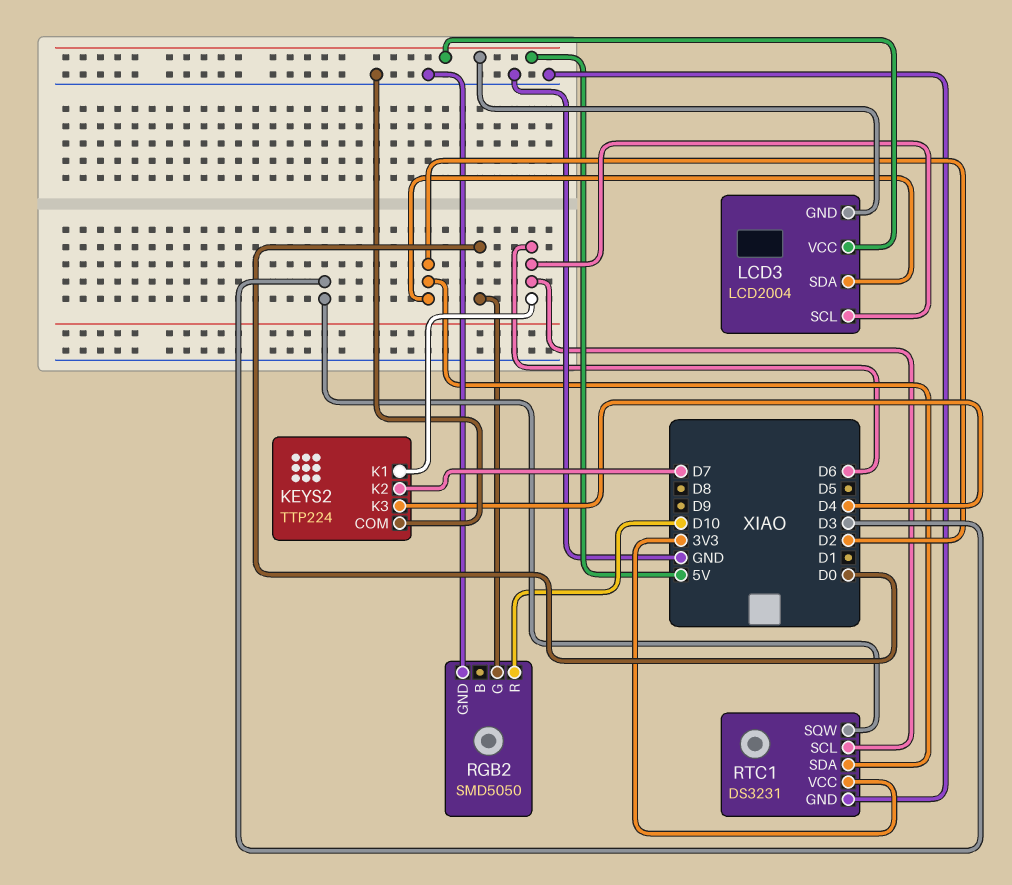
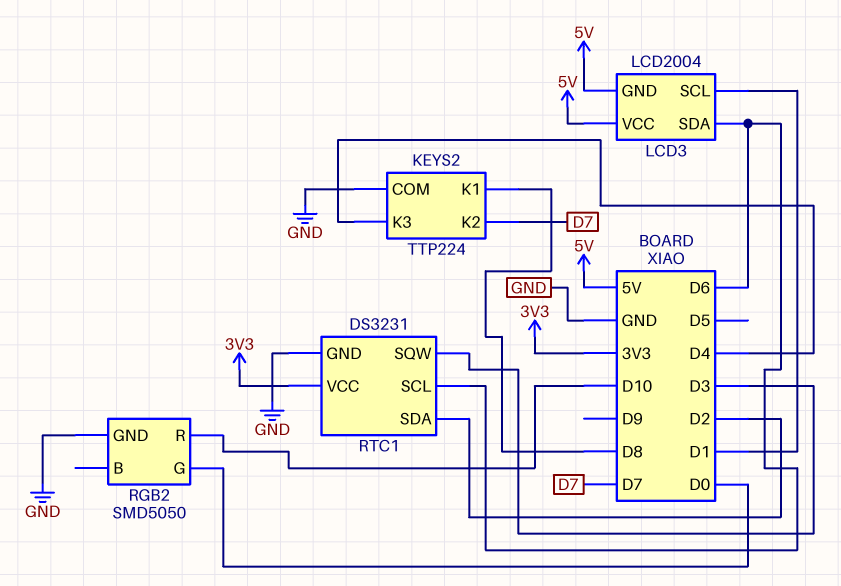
KEYS2 pin K1: D6 -> D8
LCD3 pin SCL: D6 -> D1
LCD3 pin SDA: D2 -> D6

